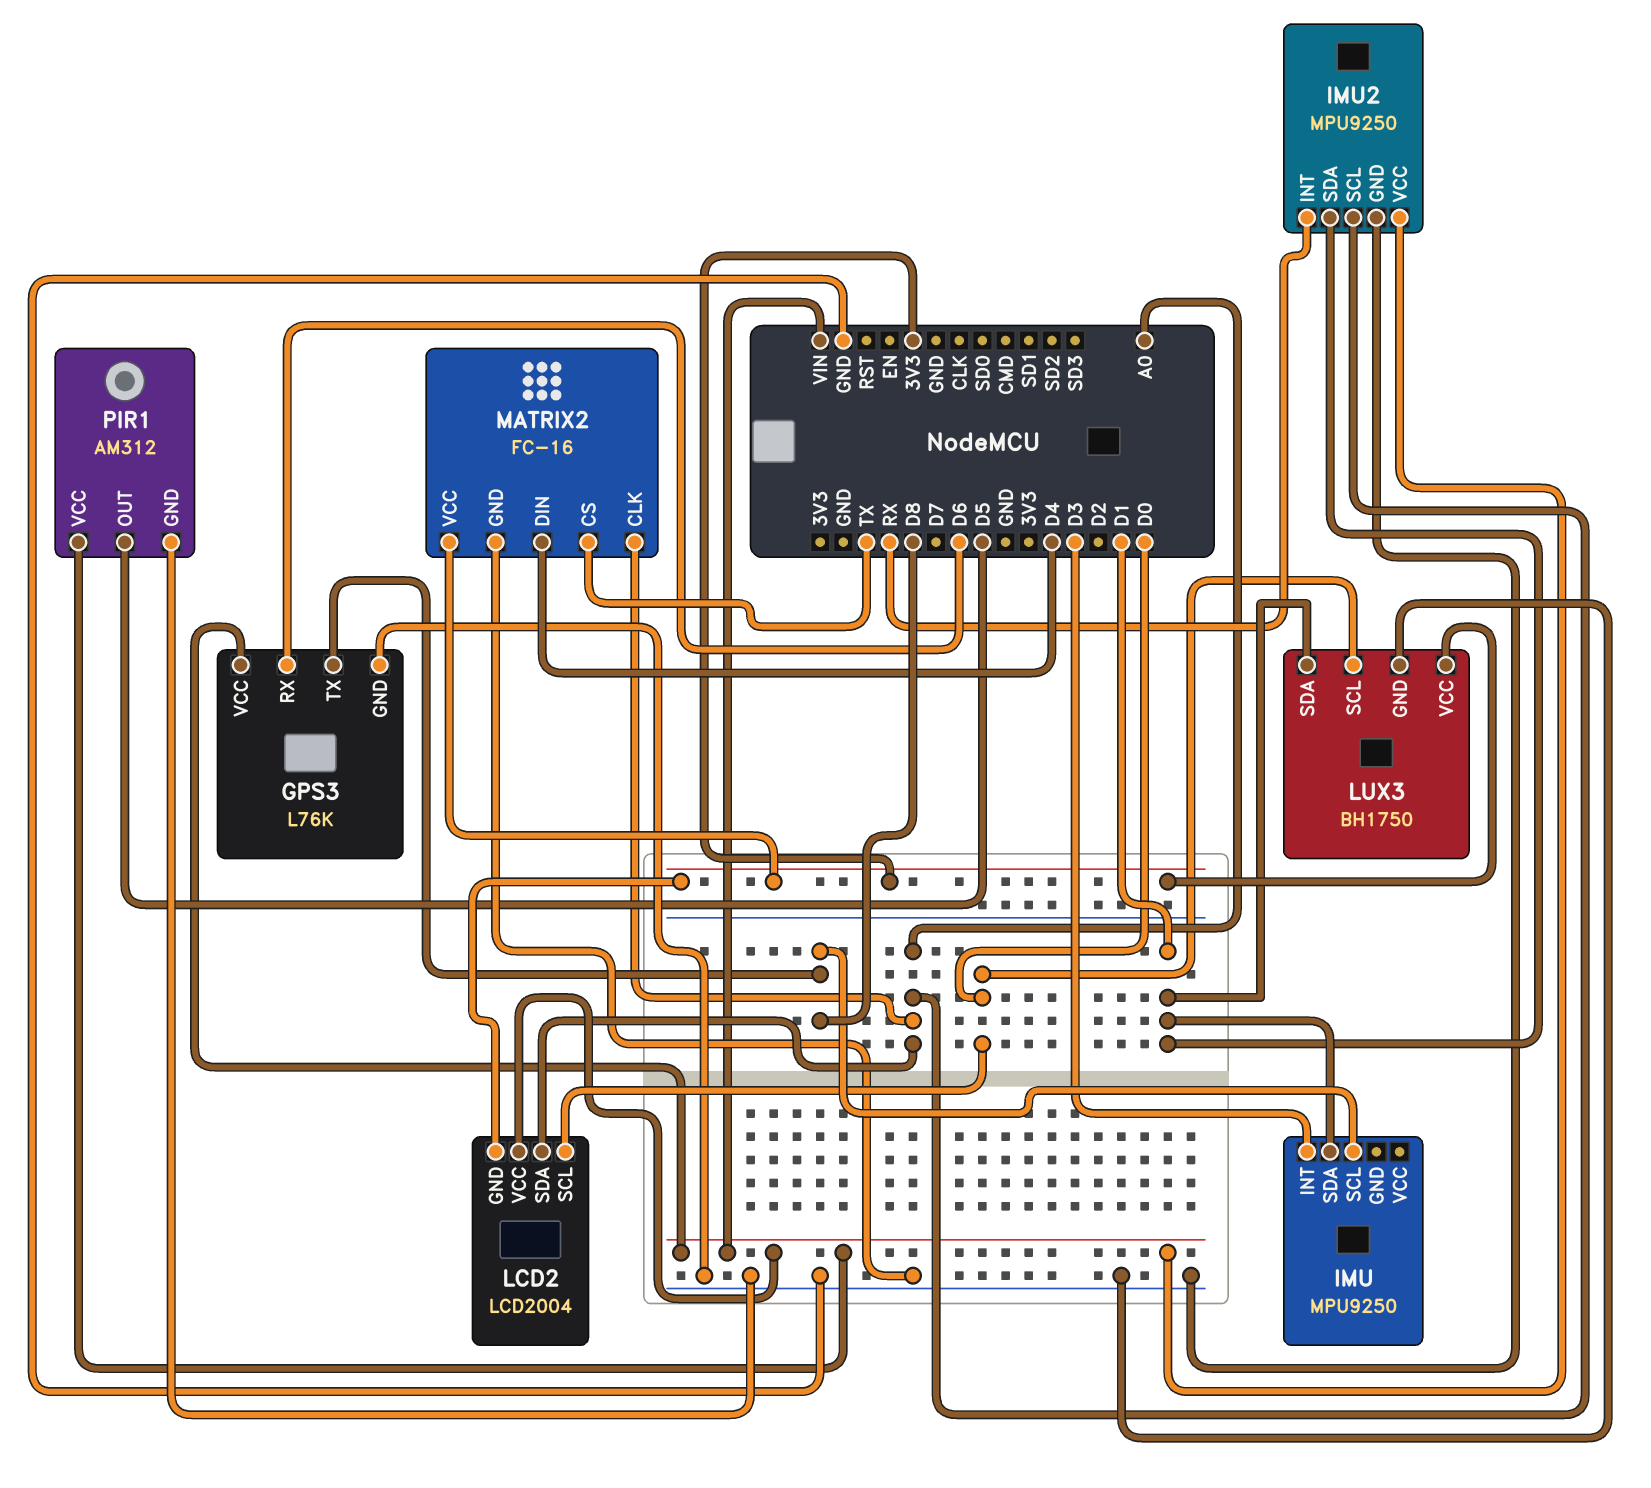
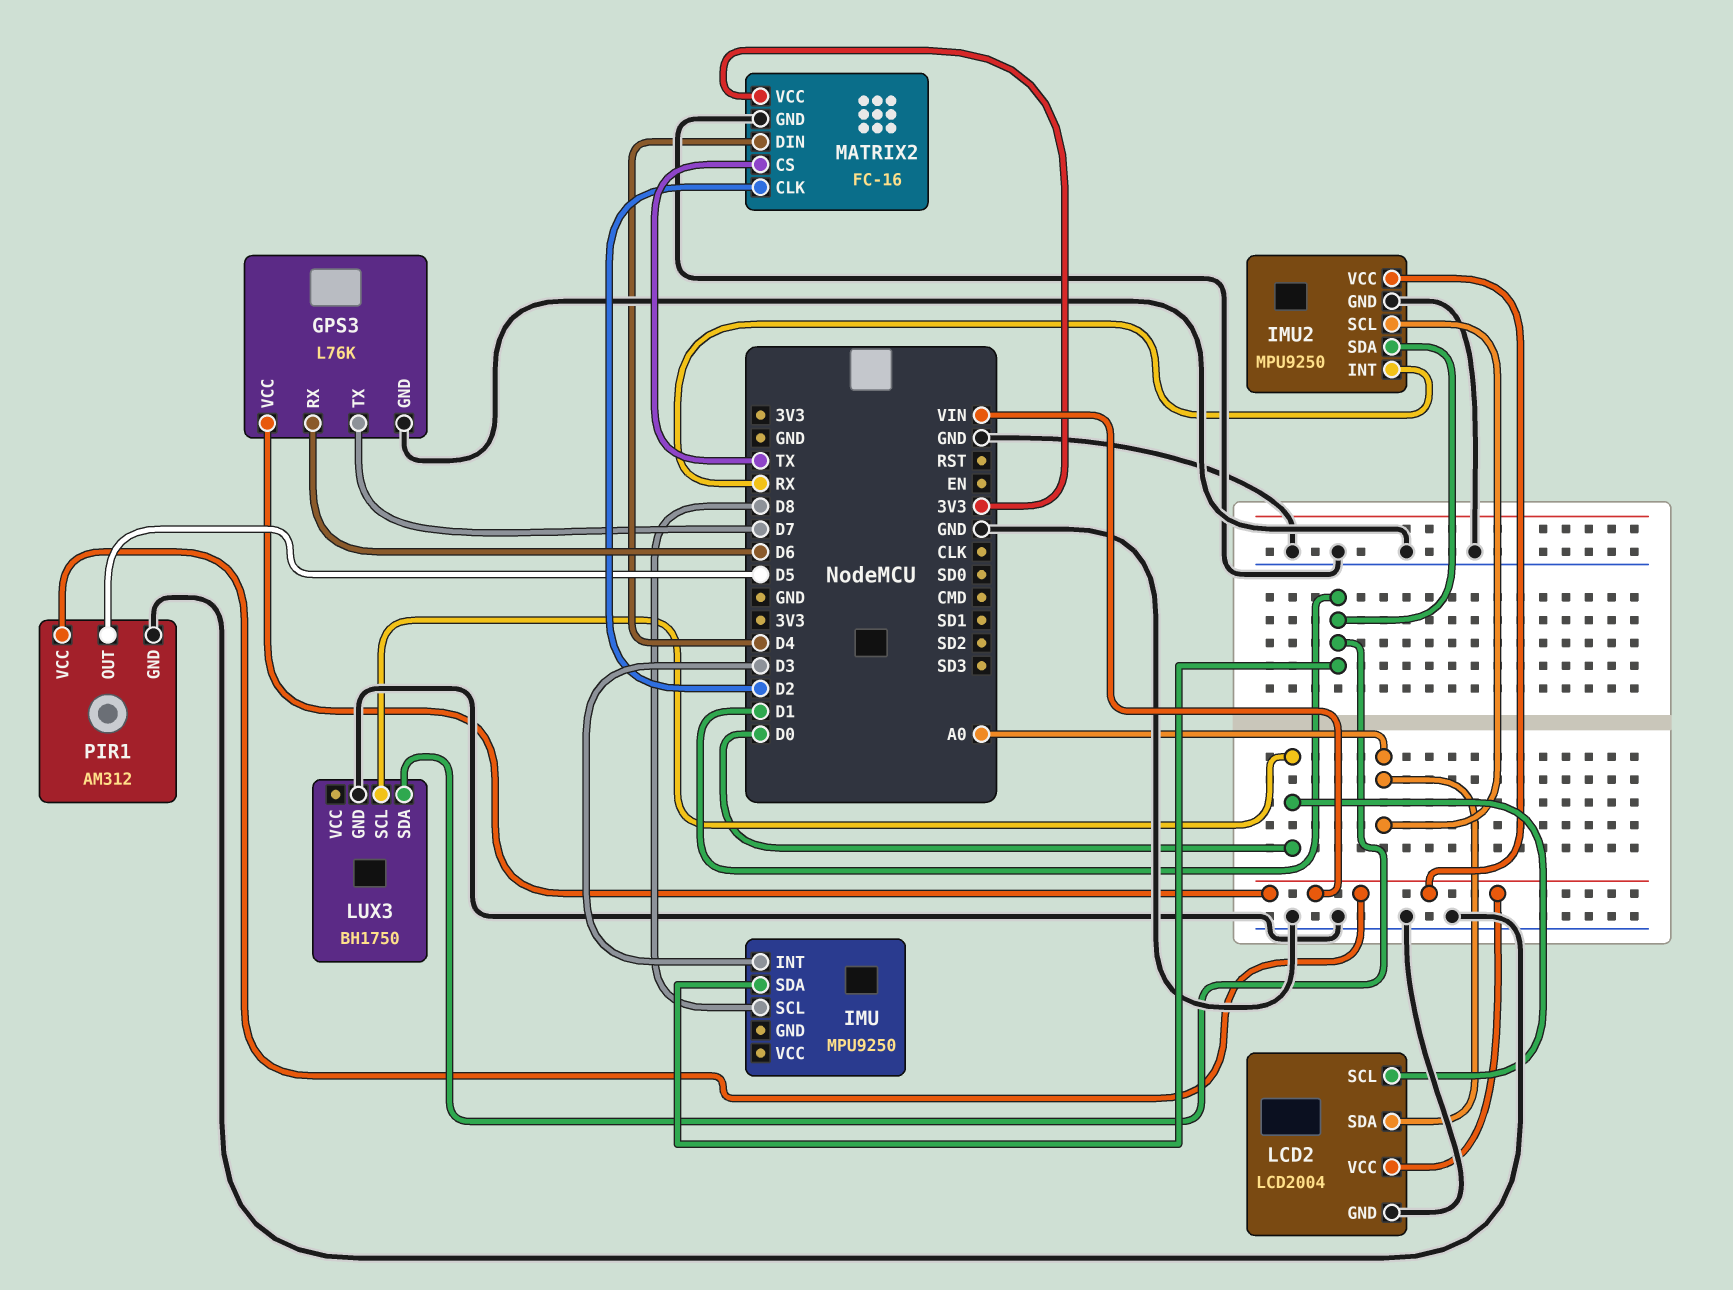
GPS3 pin TX: D8 -> D7
LCD2 pin GND: 3V3 -> GND
LUX3 pin VCC: 3V3 -> none
MATRIX2 pin CLK: A0 -> D2

